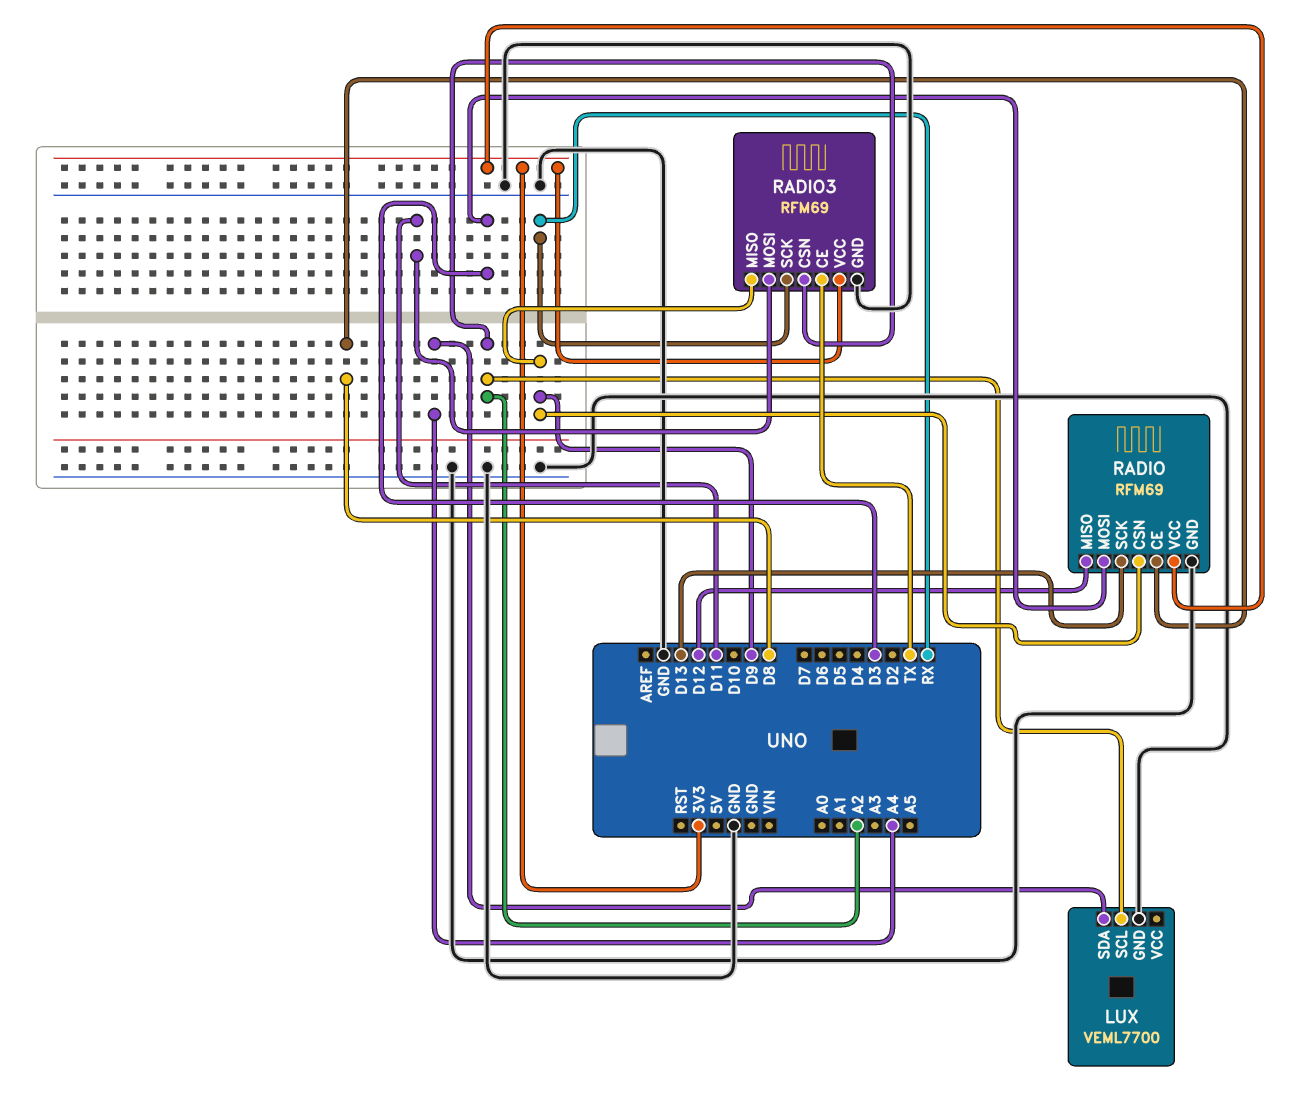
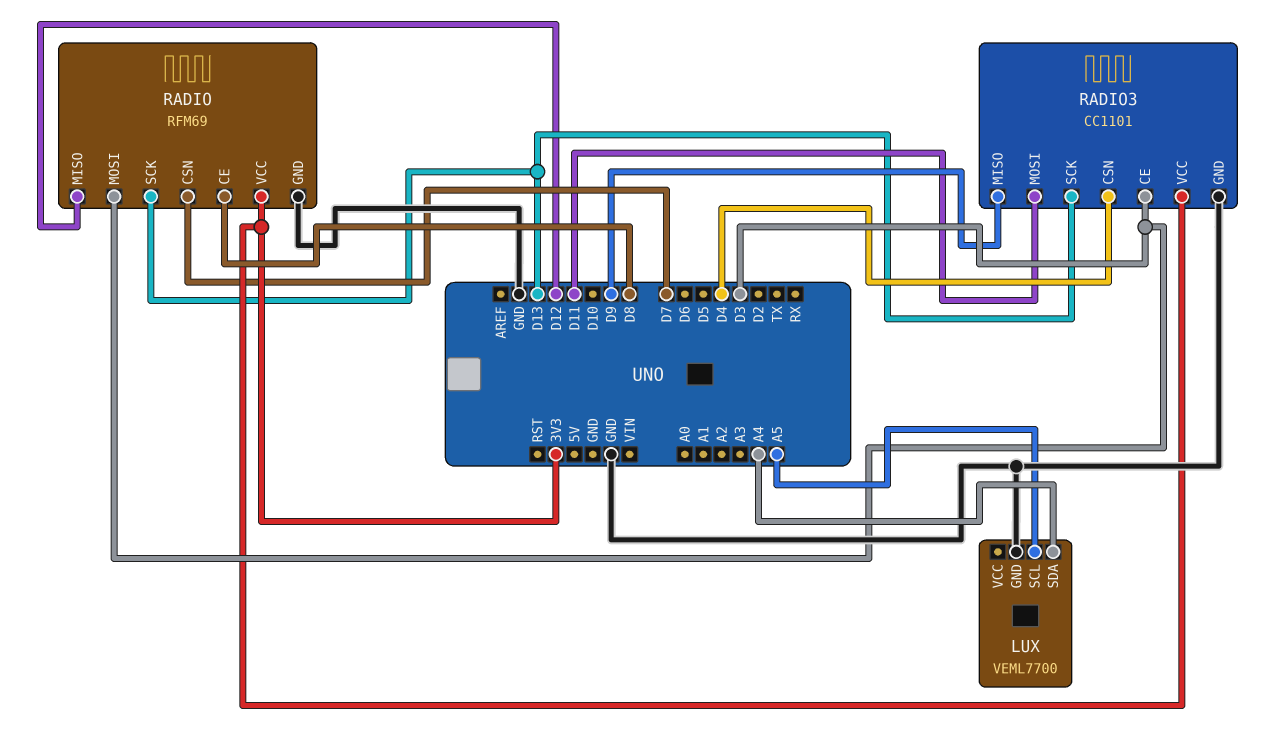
LUX pin SCL: A2 -> A5
RADIO pin CSN: D9 -> D7
RADIO3: RFM69 -> CC1101
RADIO3 pin CE: TX -> D3
RADIO3 pin CSN: A2 -> D4
RADIO3 pin SCK: RX -> D13

